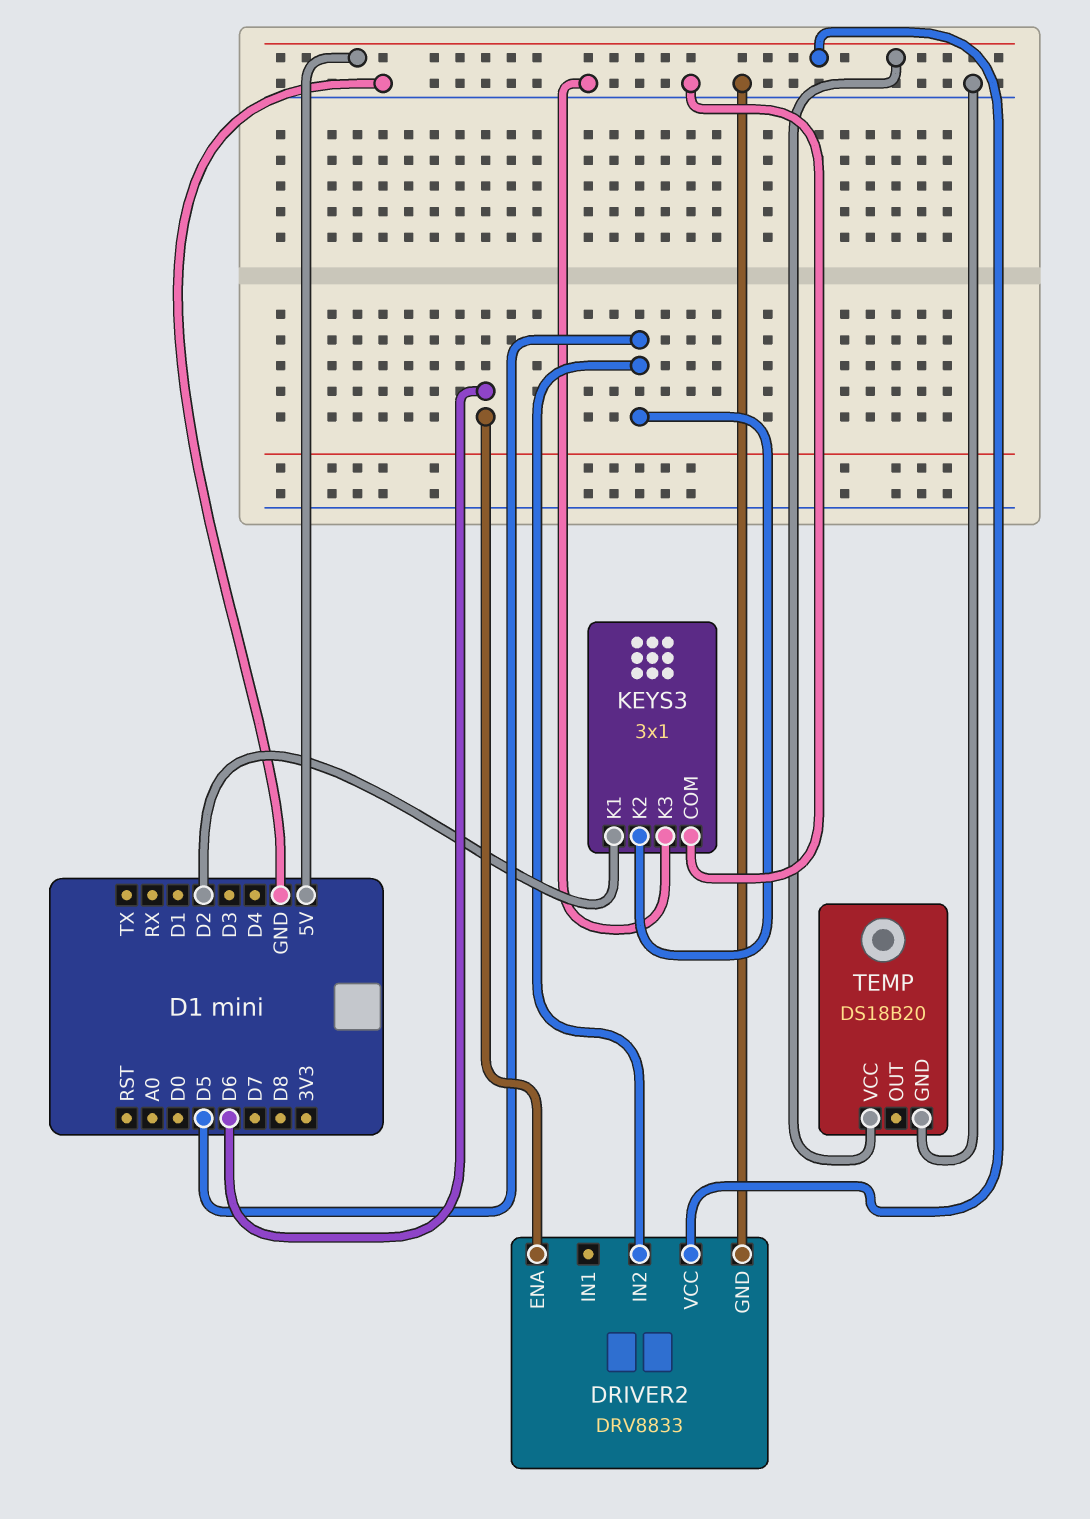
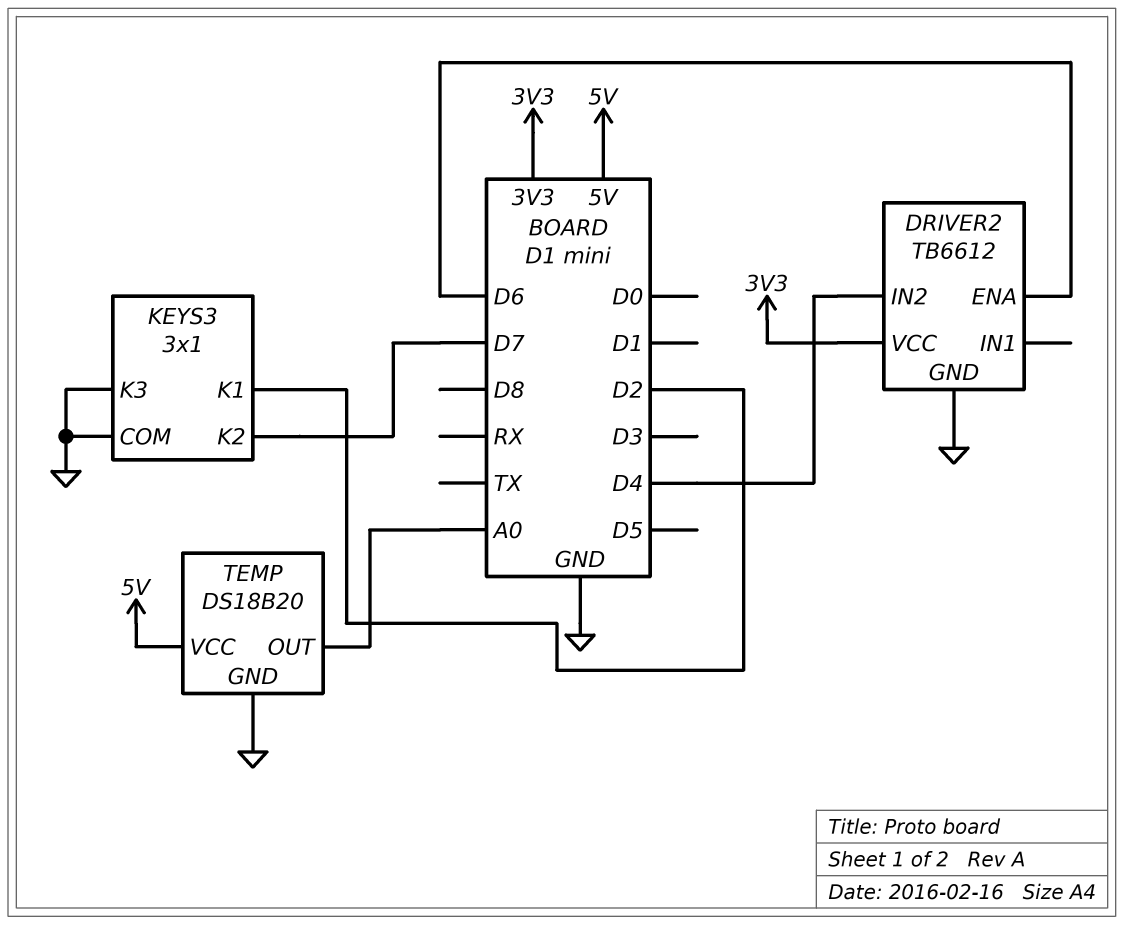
DRIVER2: DRV8833 -> TB6612
DRIVER2 pin IN2: D5 -> D4
DRIVER2 pin VCC: 5V -> 3V3
KEYS3 pin K2: D5 -> D7
TEMP pin OUT: none -> A0

